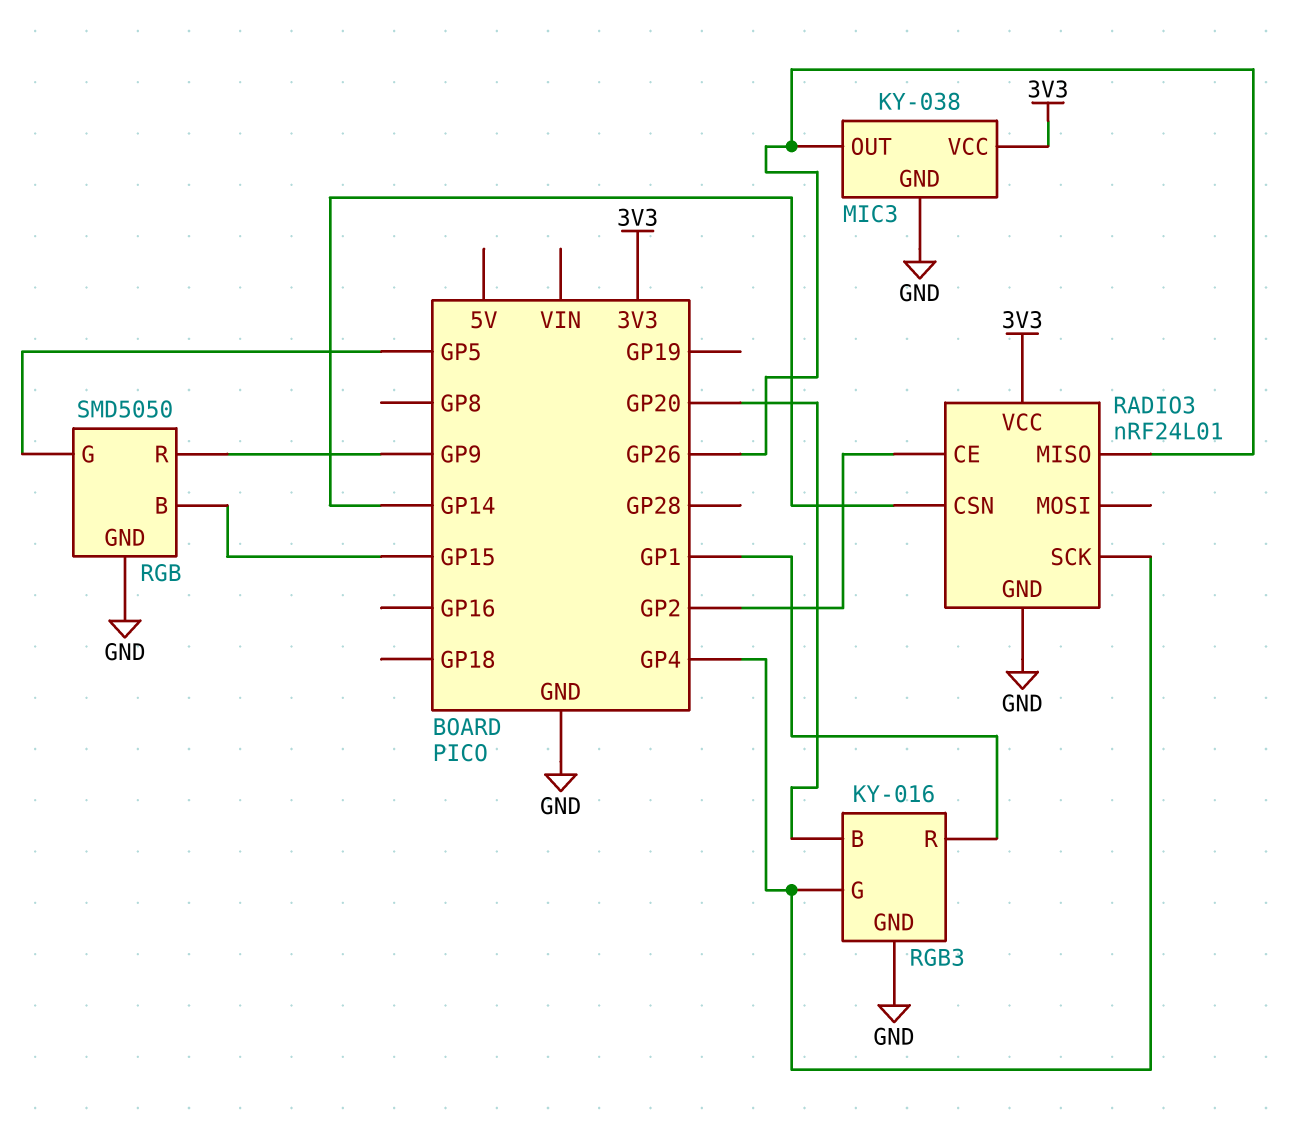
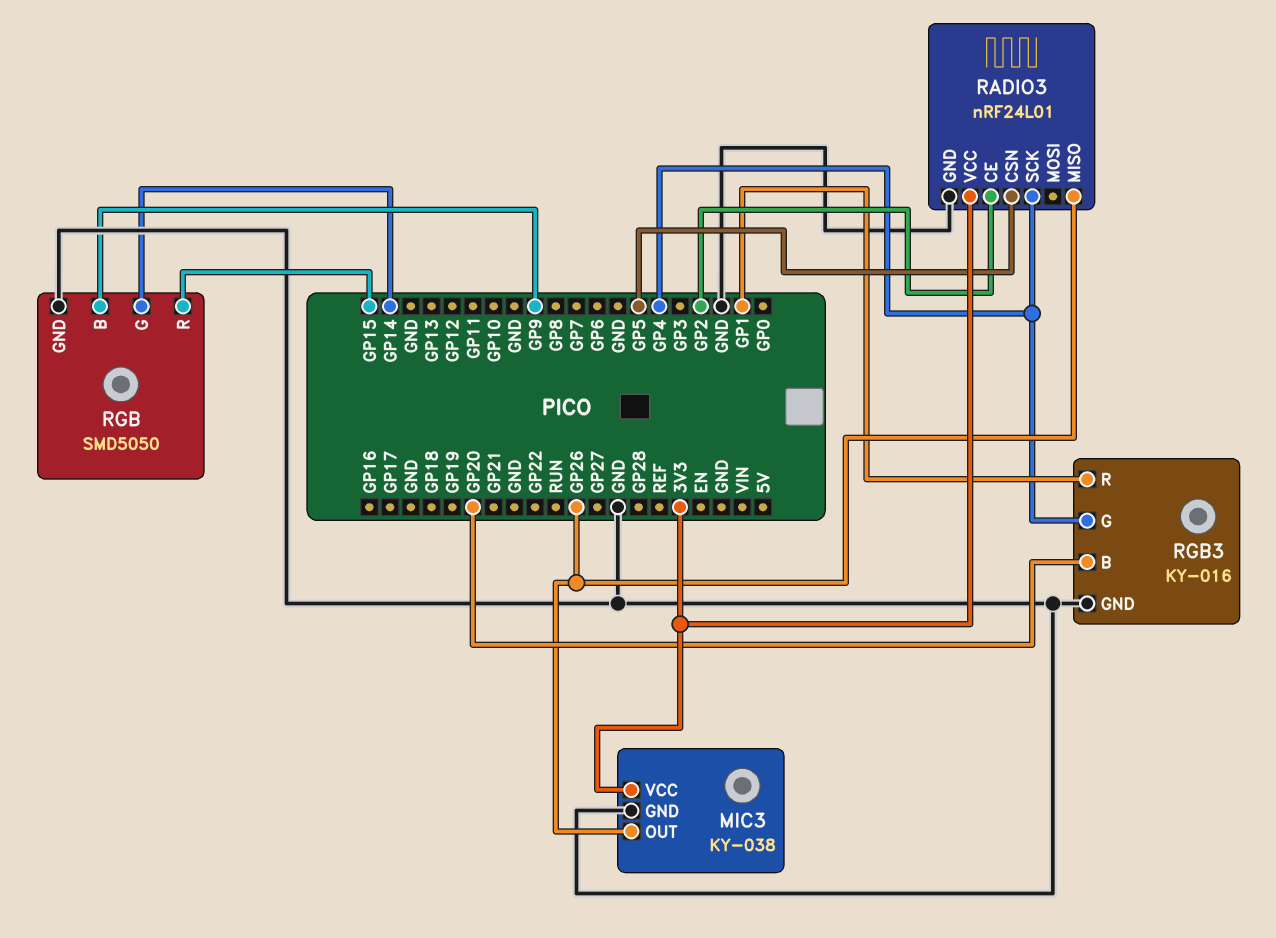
RADIO3 pin CSN: GP14 -> GP5
RGB pin B: GP15 -> GP9
RGB pin G: GP5 -> GP14
RGB pin R: GP9 -> GP15

